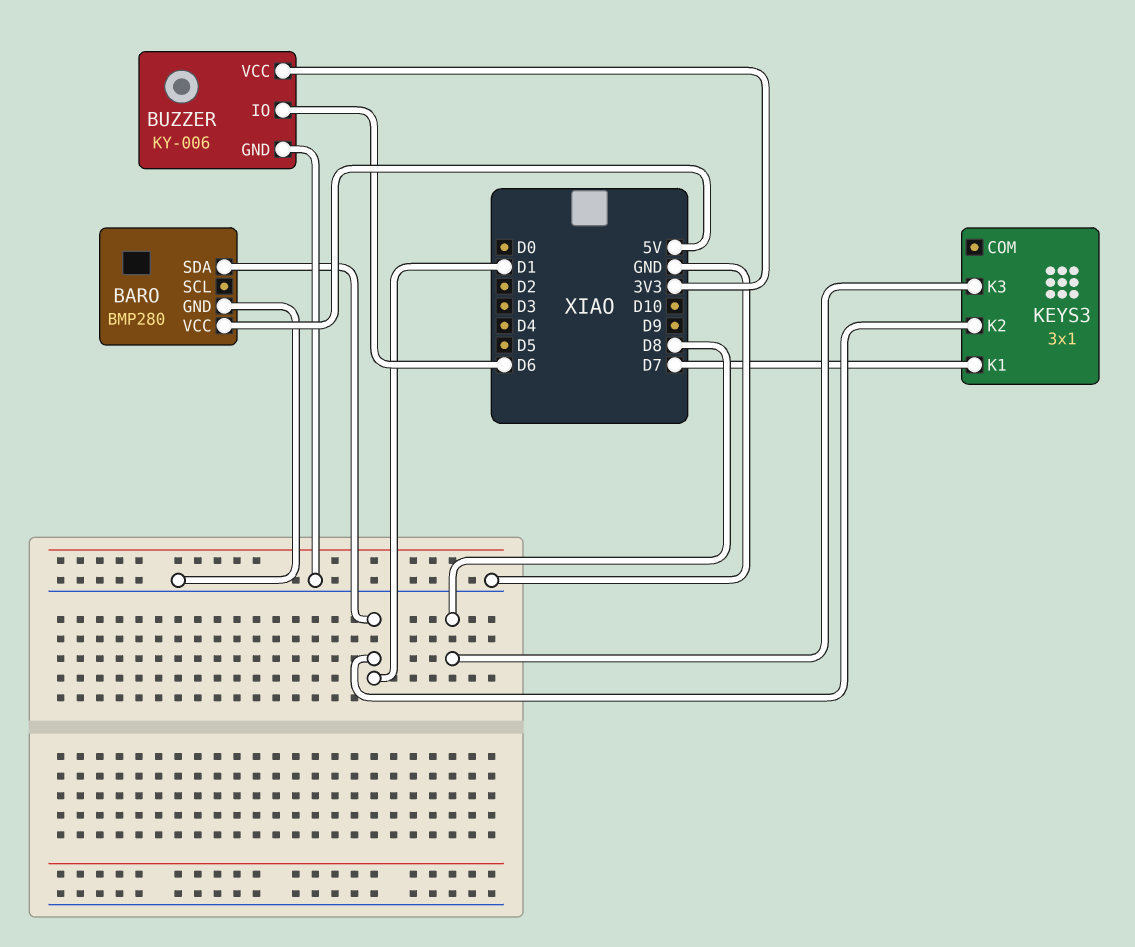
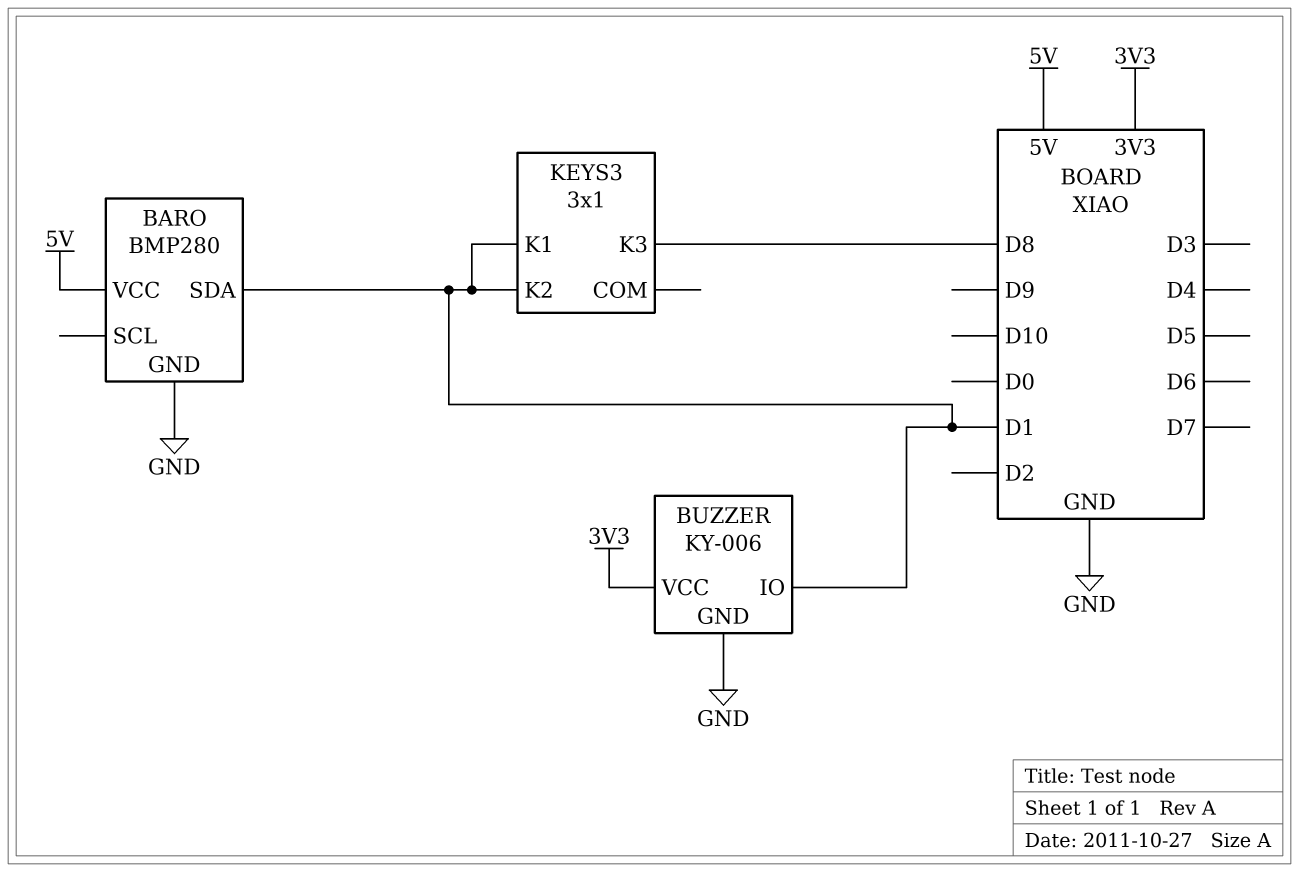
BUZZER pin IO: D6 -> D1
KEYS3 pin K1: D7 -> D1

